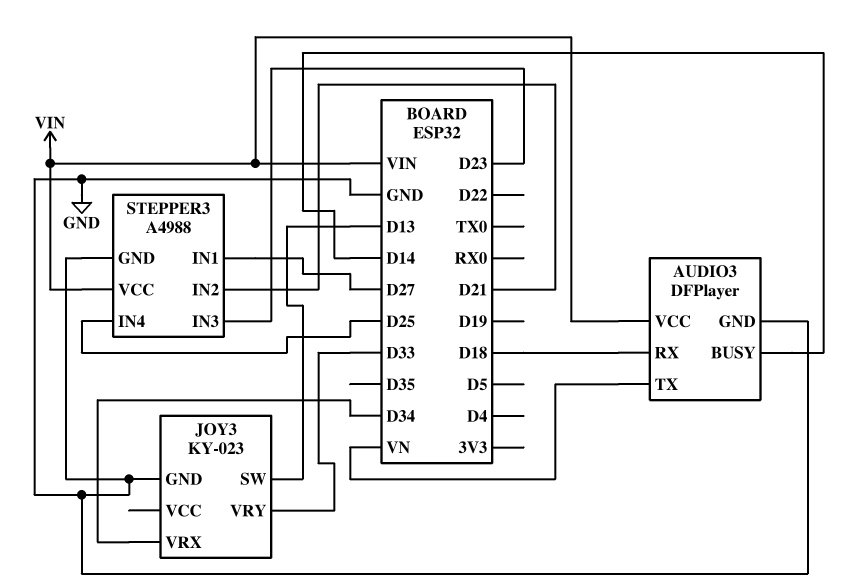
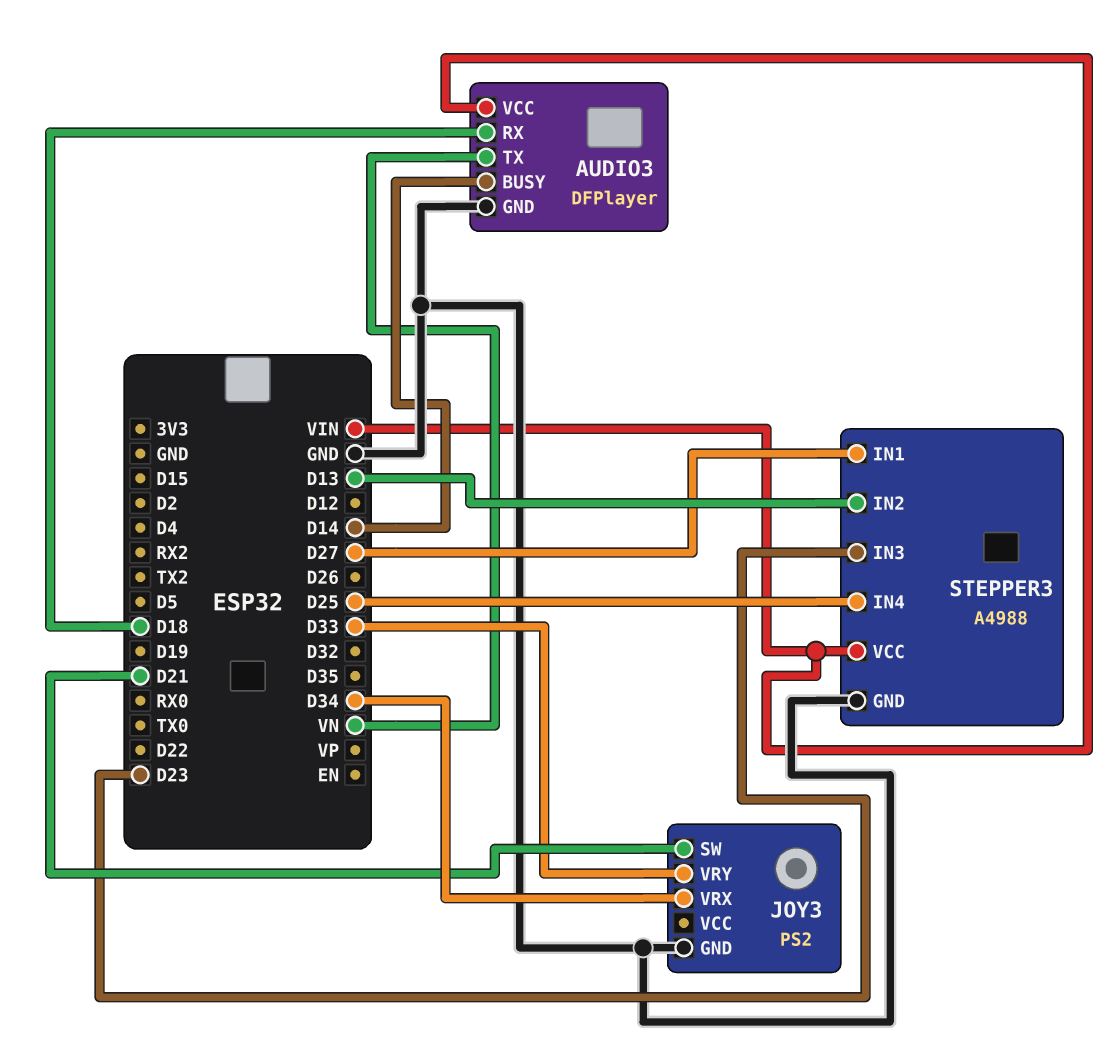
JOY3: KY-023 -> PS2
JOY3 pin SW: D13 -> D21
STEPPER3 pin IN2: D21 -> D13

